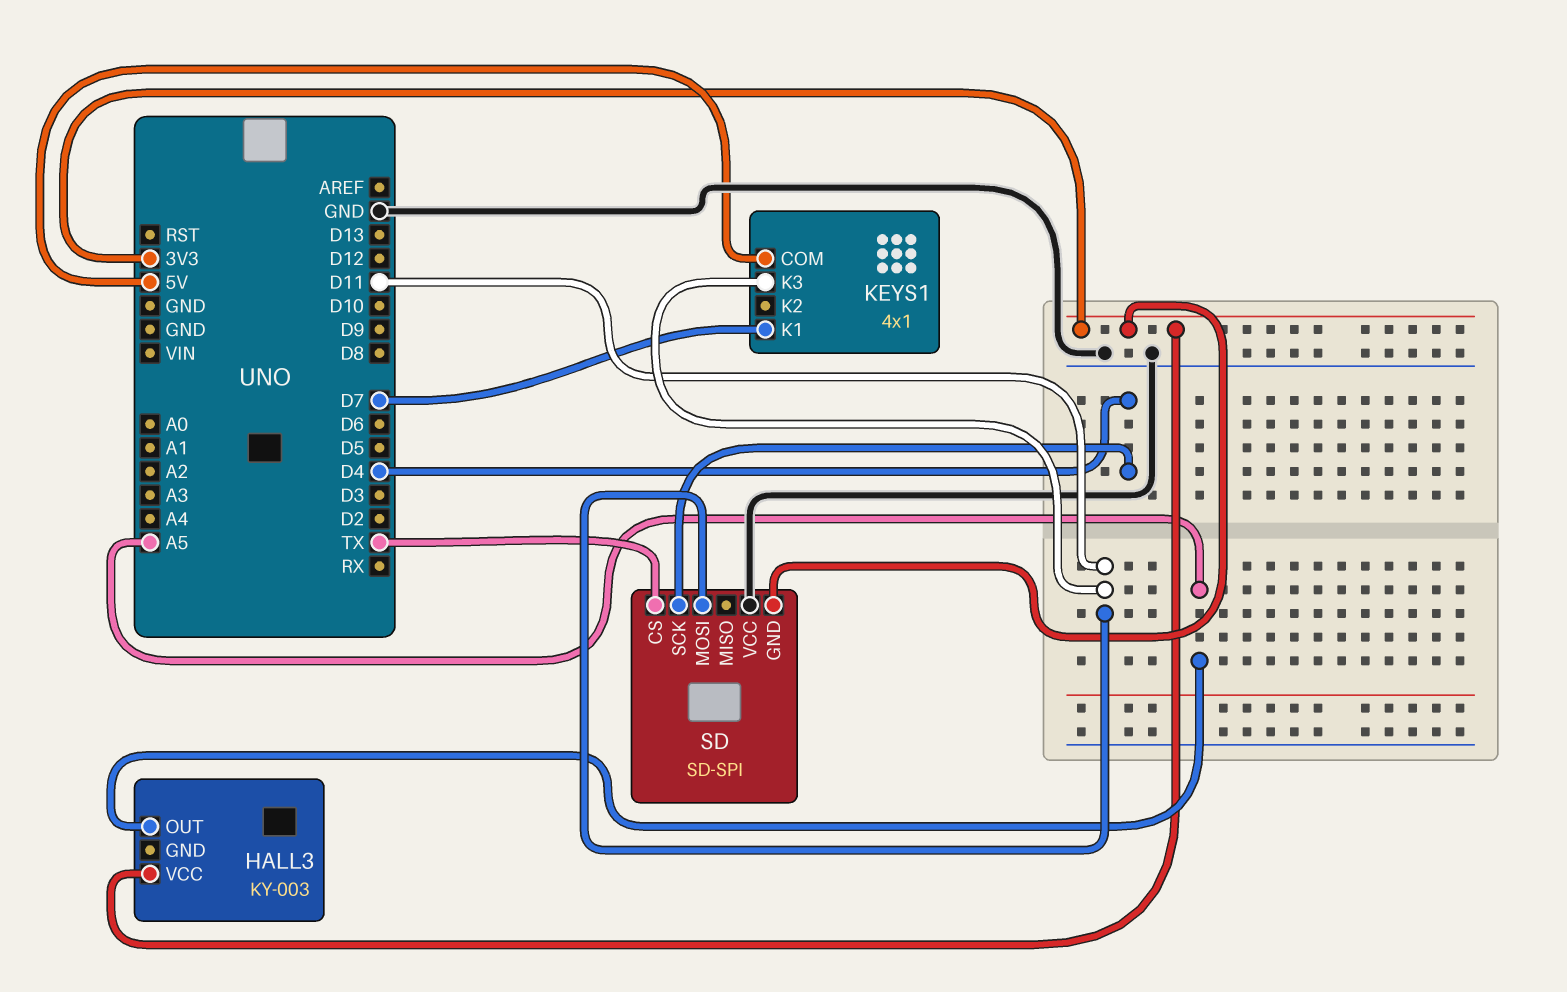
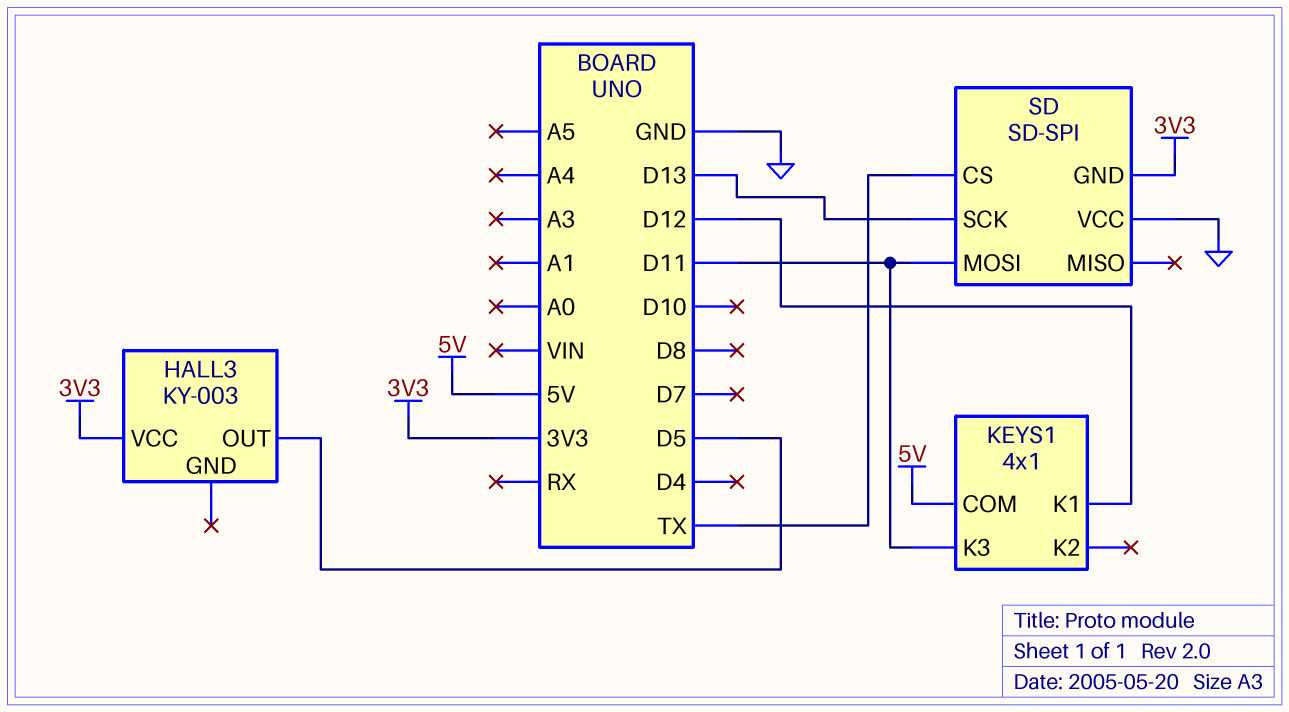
HALL3 pin OUT: A5 -> D5
KEYS1 pin K1: D7 -> D12
SD pin SCK: D4 -> D13

